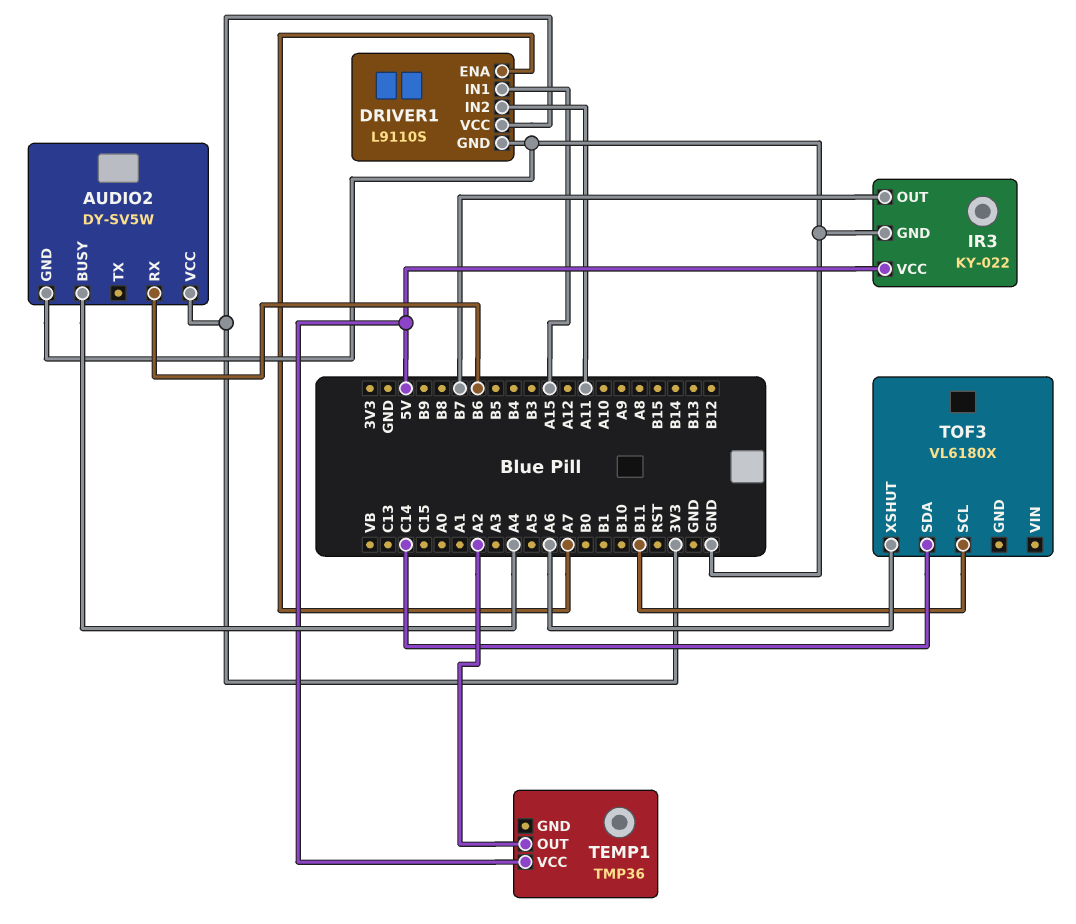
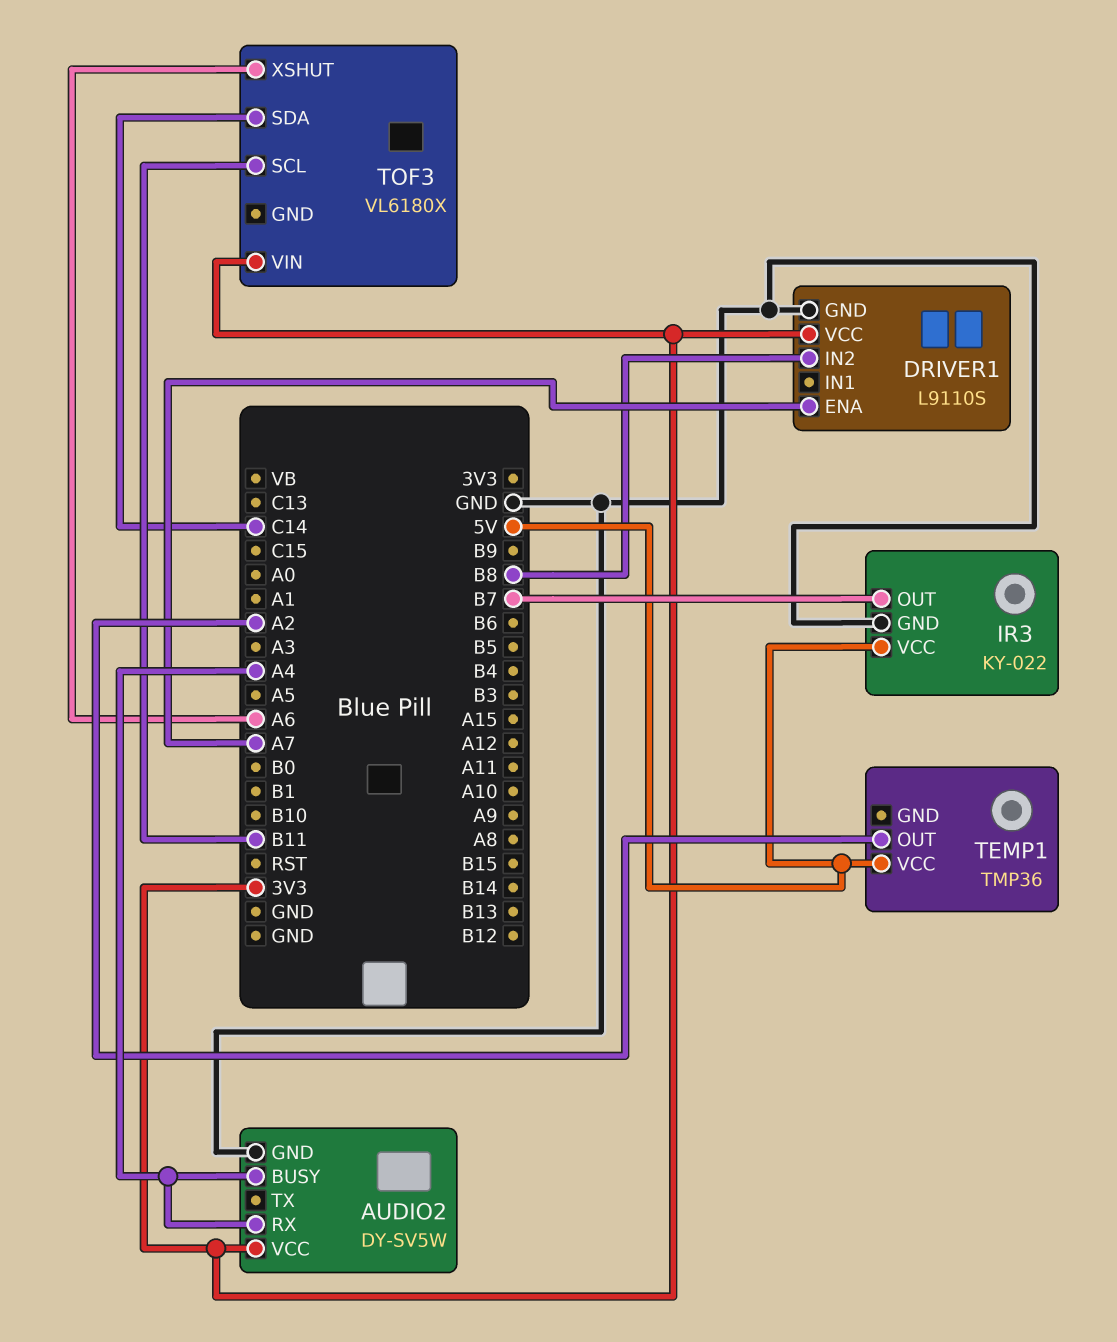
AUDIO2 pin RX: B6 -> A4
DRIVER1 pin IN1: A15 -> none
DRIVER1 pin IN2: A11 -> B8
TOF3 pin VIN: none -> 3V3

